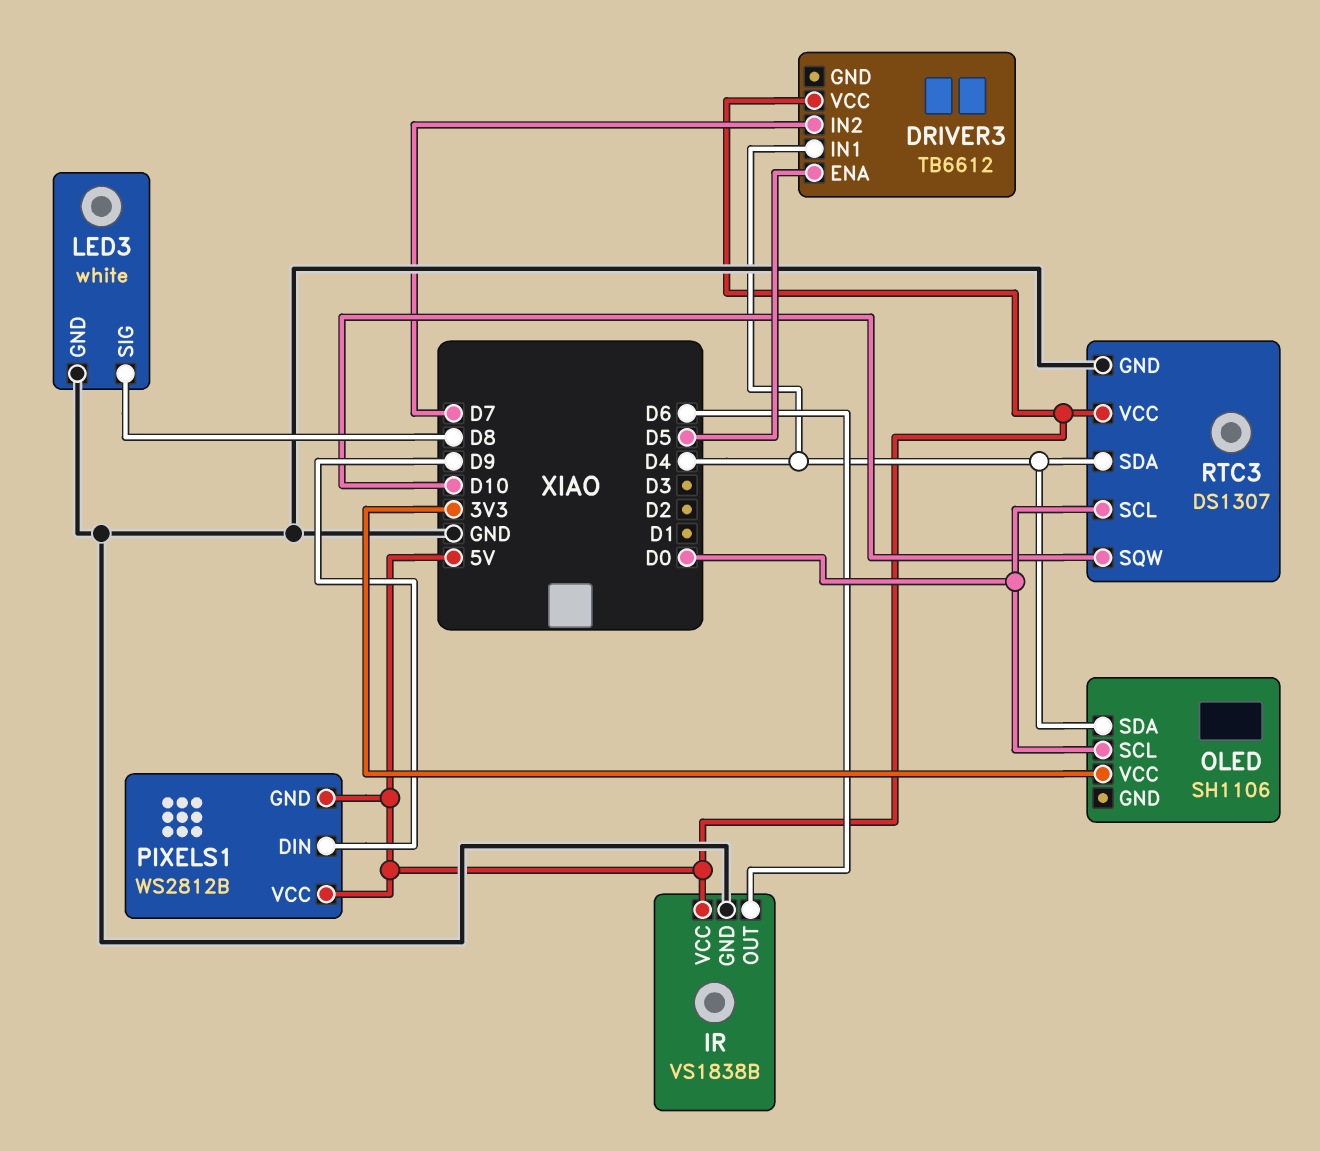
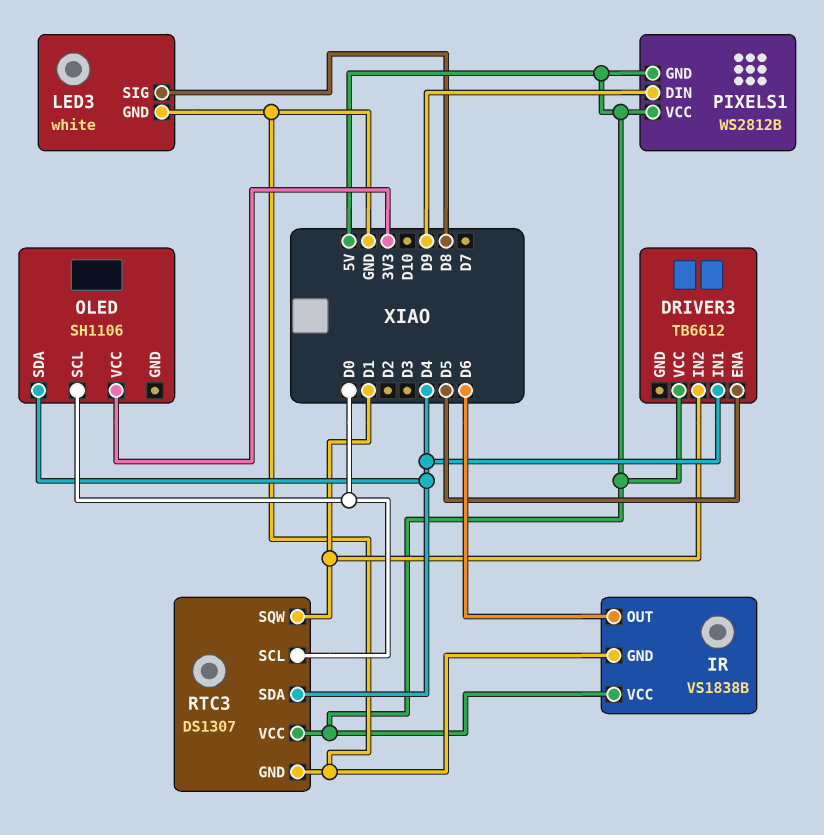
DRIVER3 pin IN2: D7 -> D1
RTC3 pin SQW: D10 -> D1

